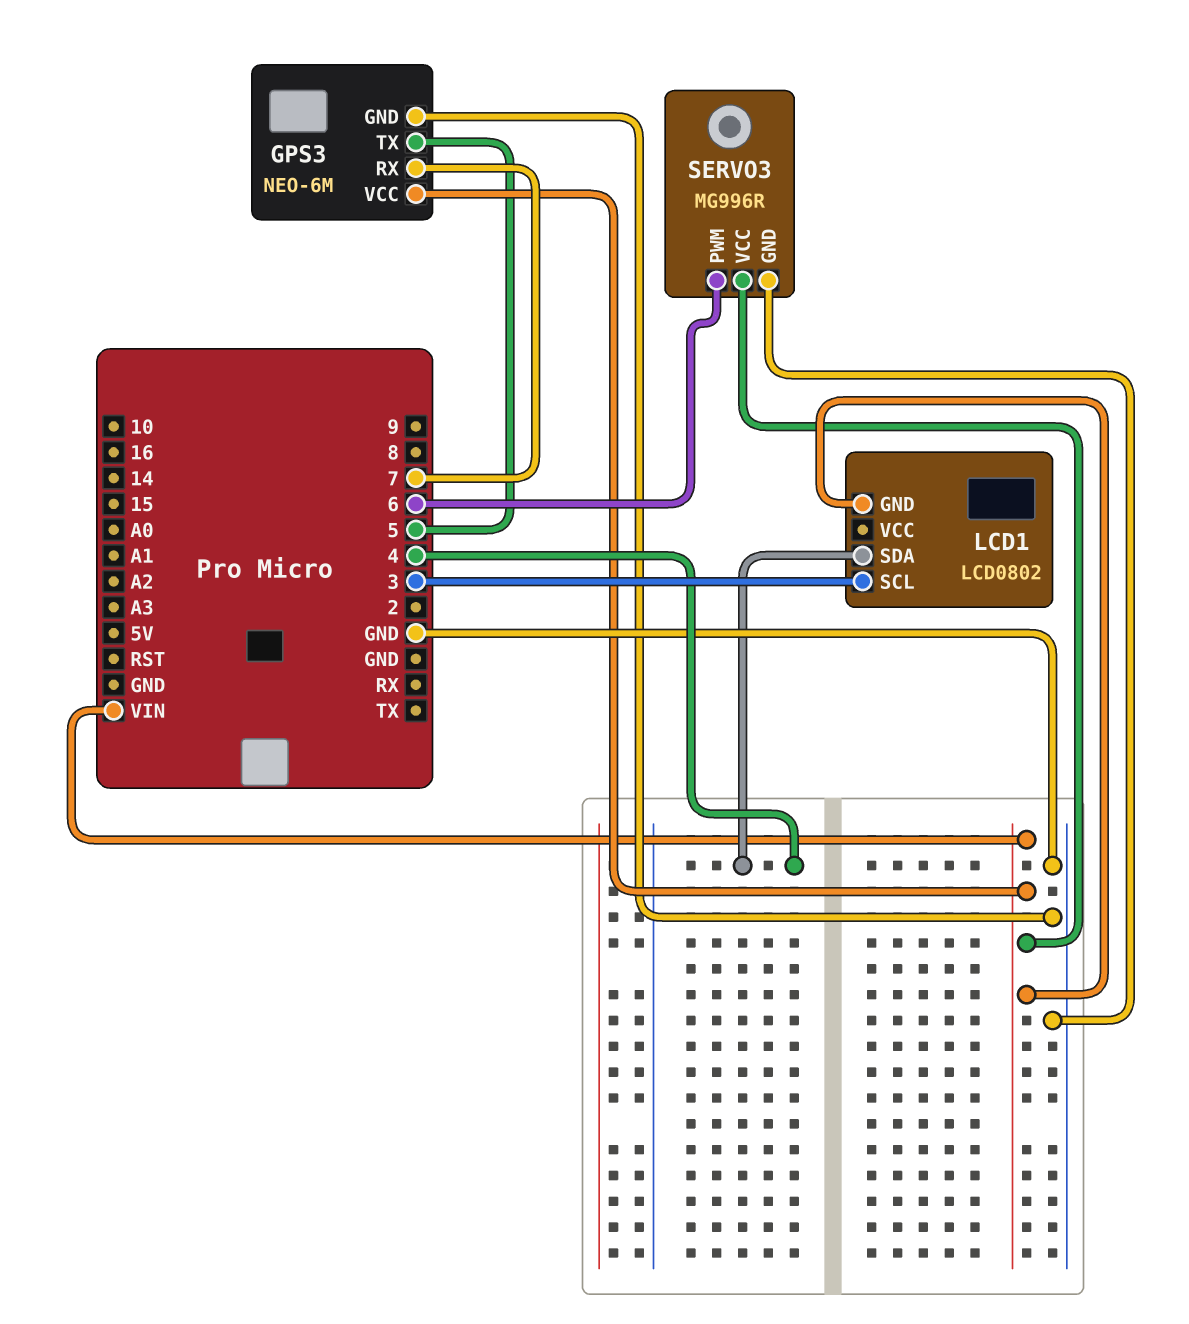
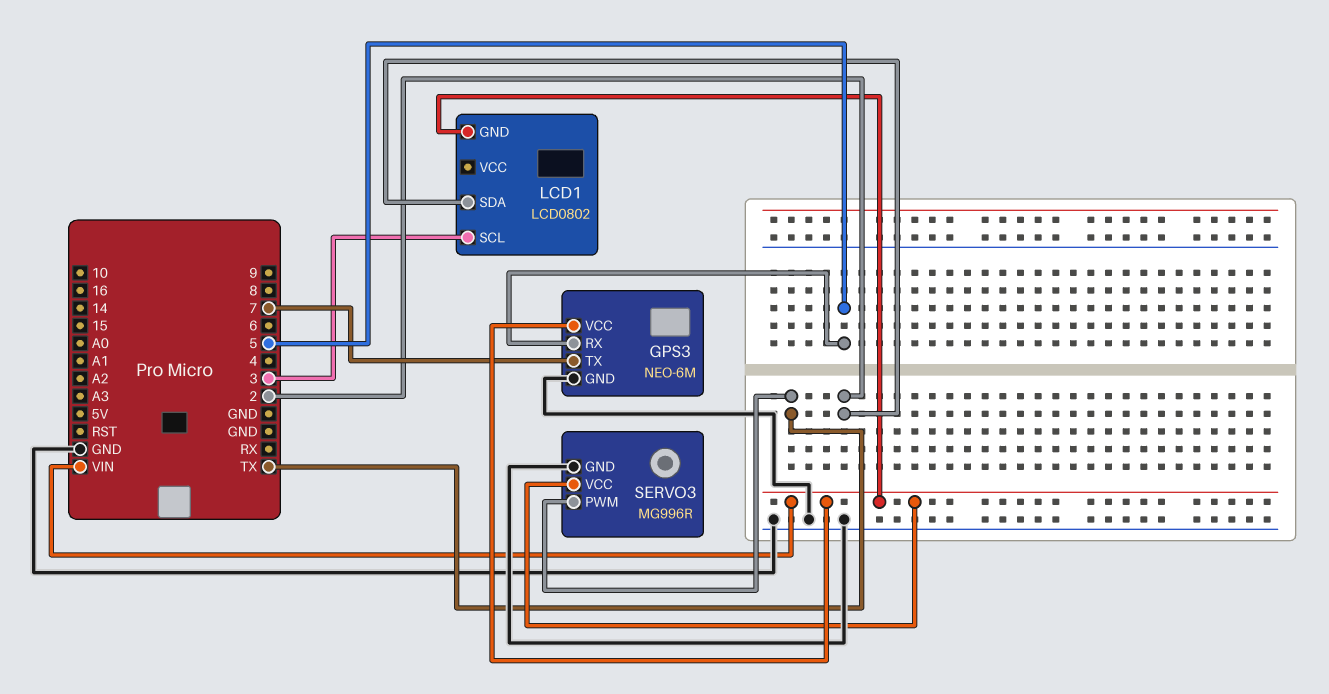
GPS3 pin RX: 7 -> 5
GPS3 pin TX: 5 -> 7
LCD1 pin SDA: 4 -> 2
SERVO3 pin PWM: 6 -> TX

